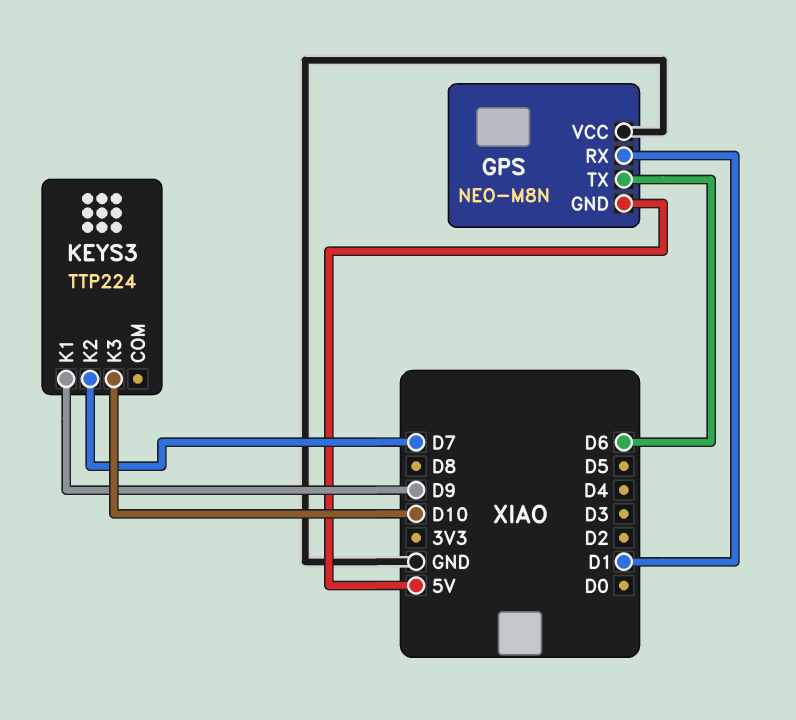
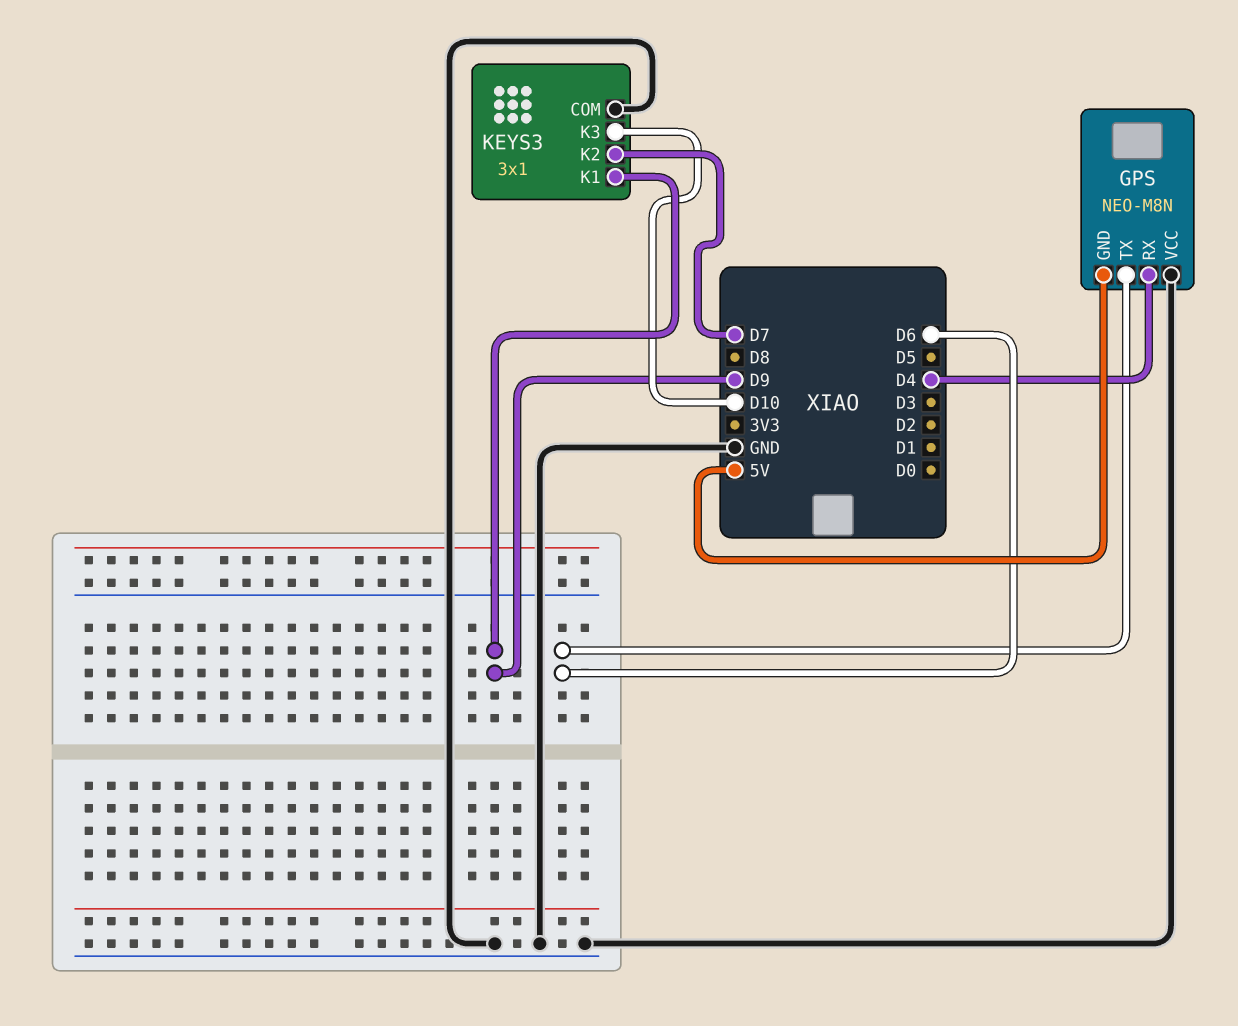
GPS pin RX: D1 -> D4
KEYS3: TTP224 -> 3x1
KEYS3 pin COM: none -> GND

